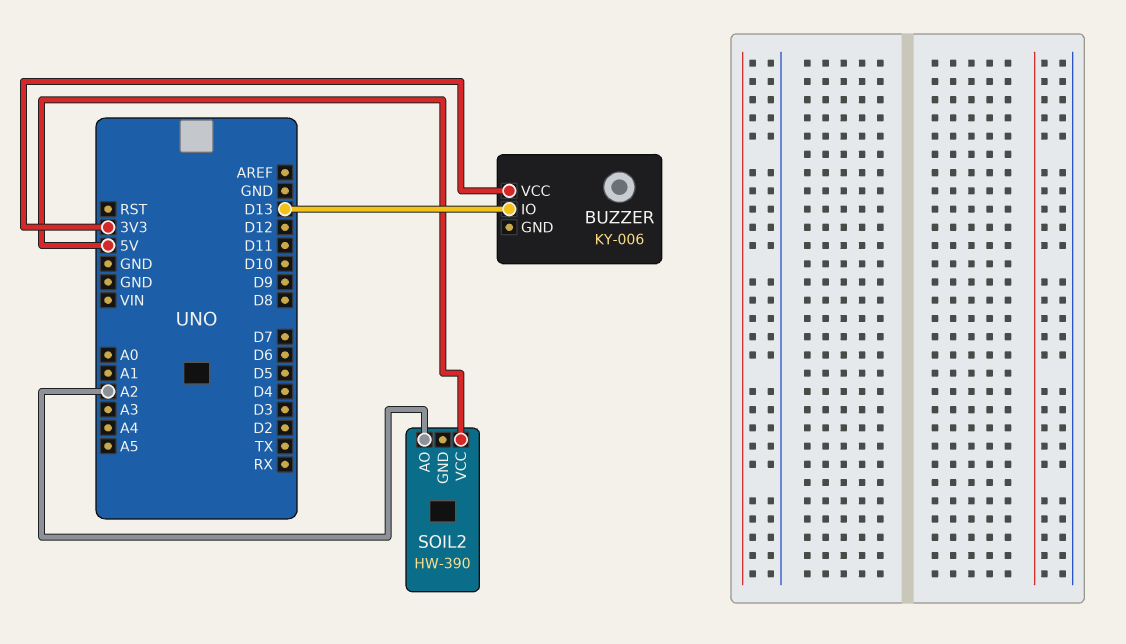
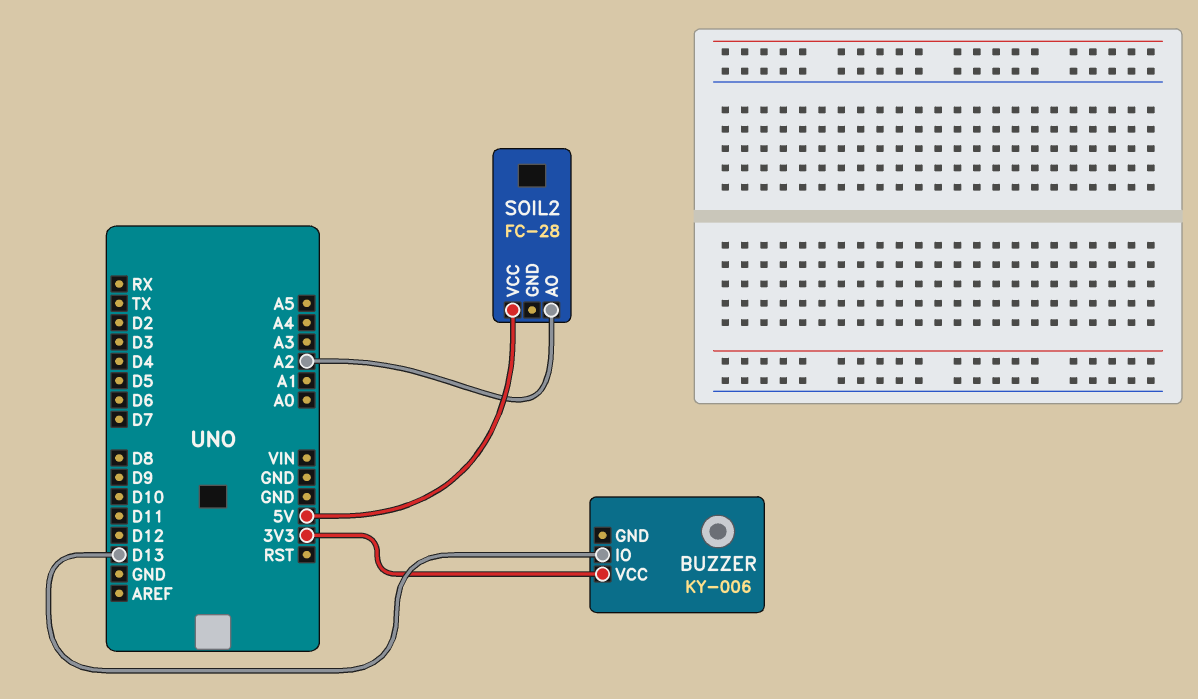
SOIL2: HW-390 -> FC-28

